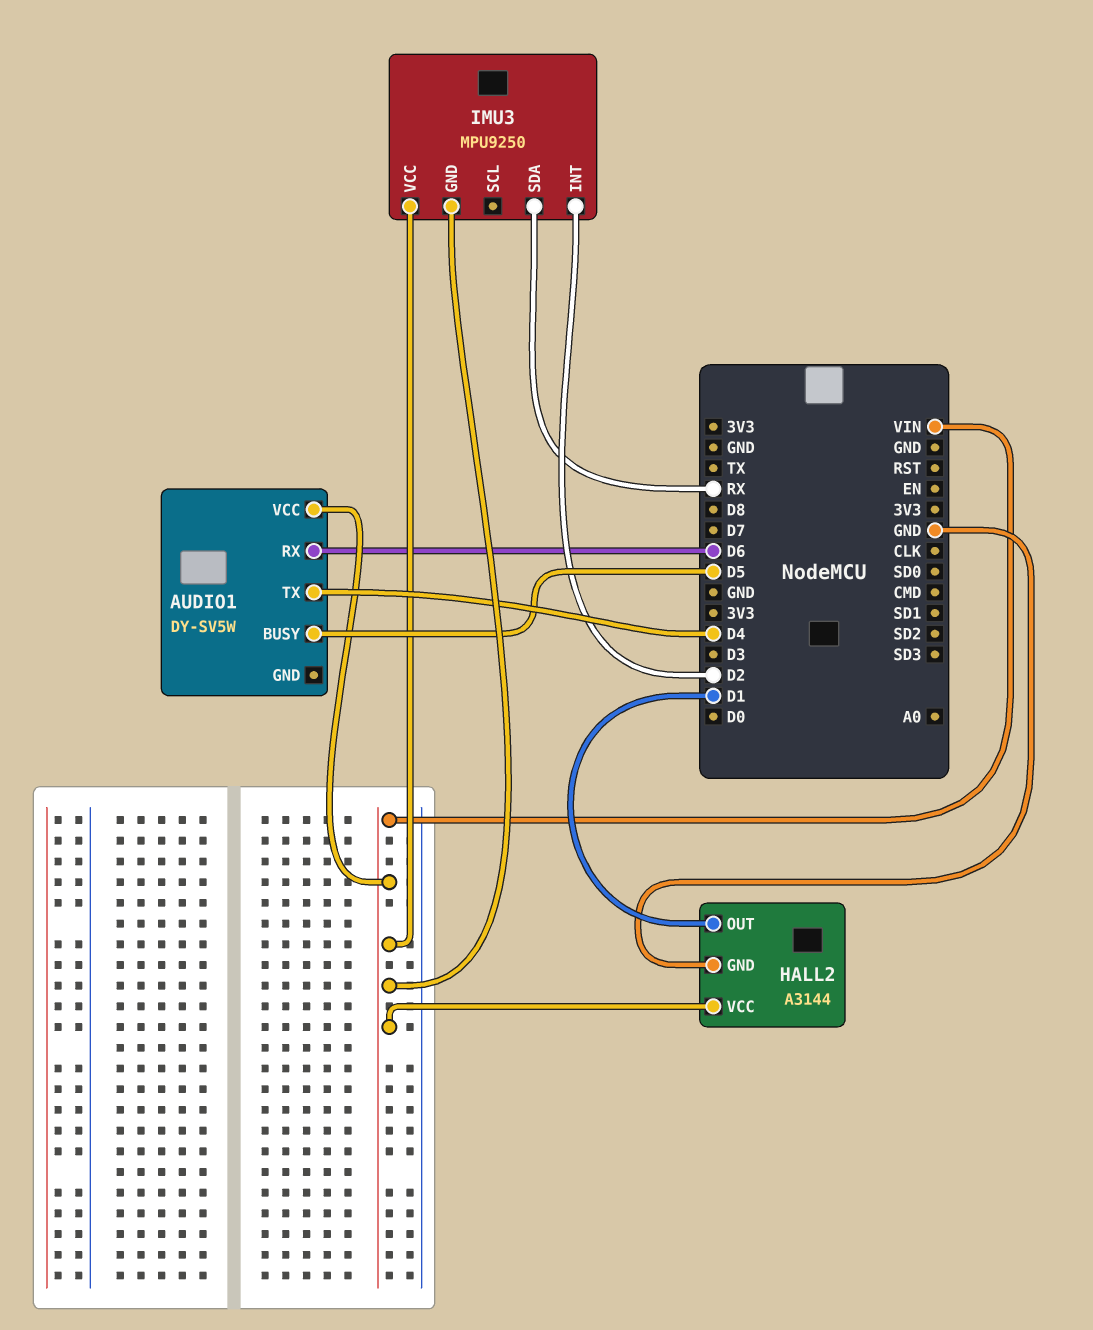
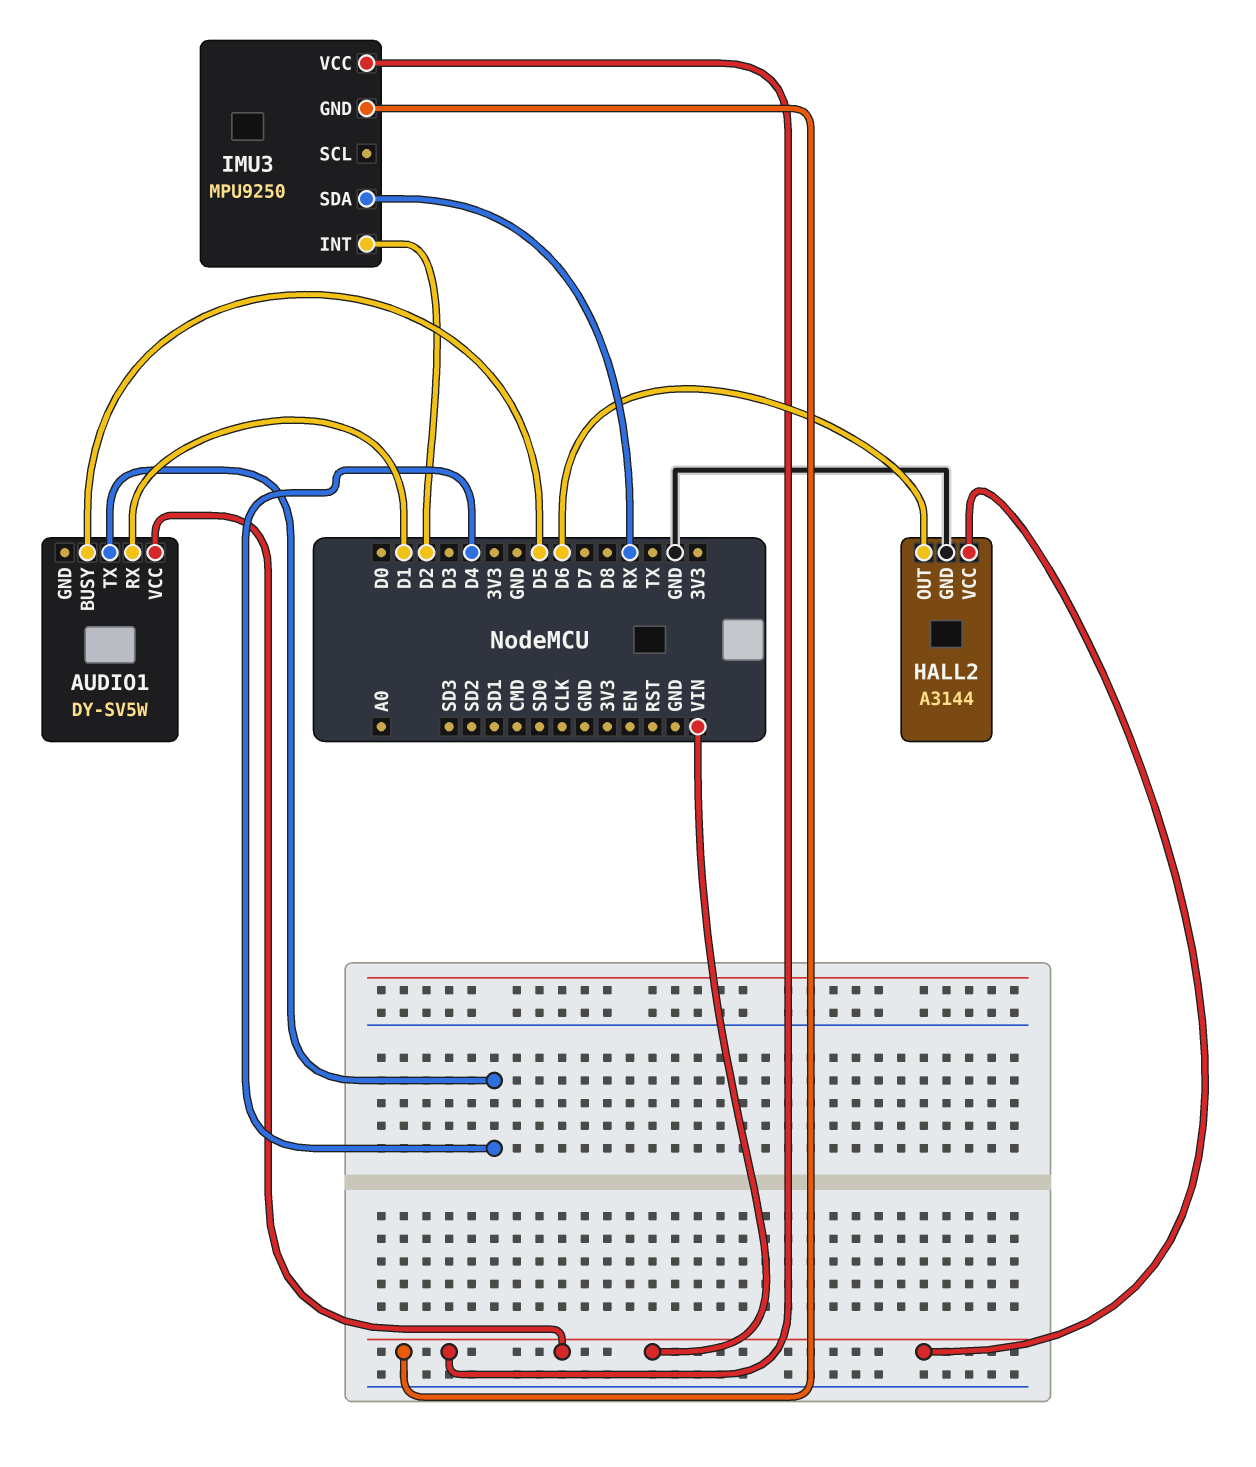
AUDIO1 pin RX: D6 -> D1
HALL2 pin OUT: D1 -> D6

